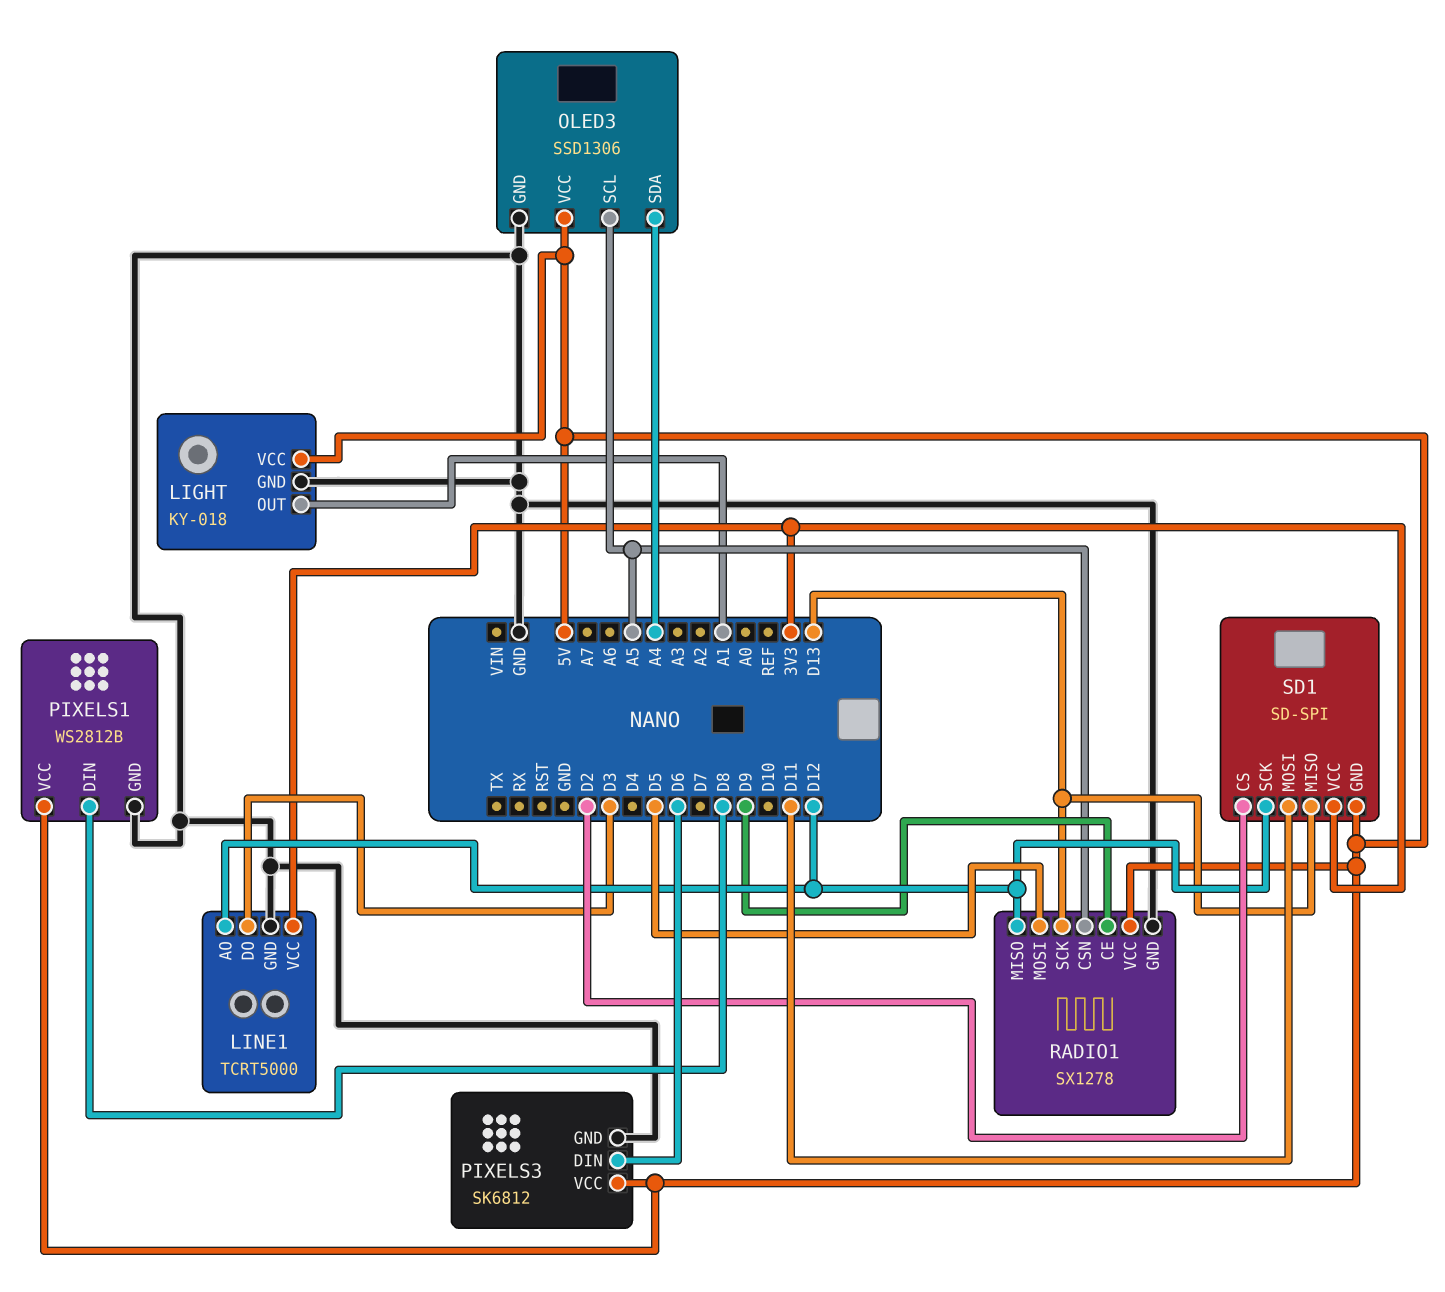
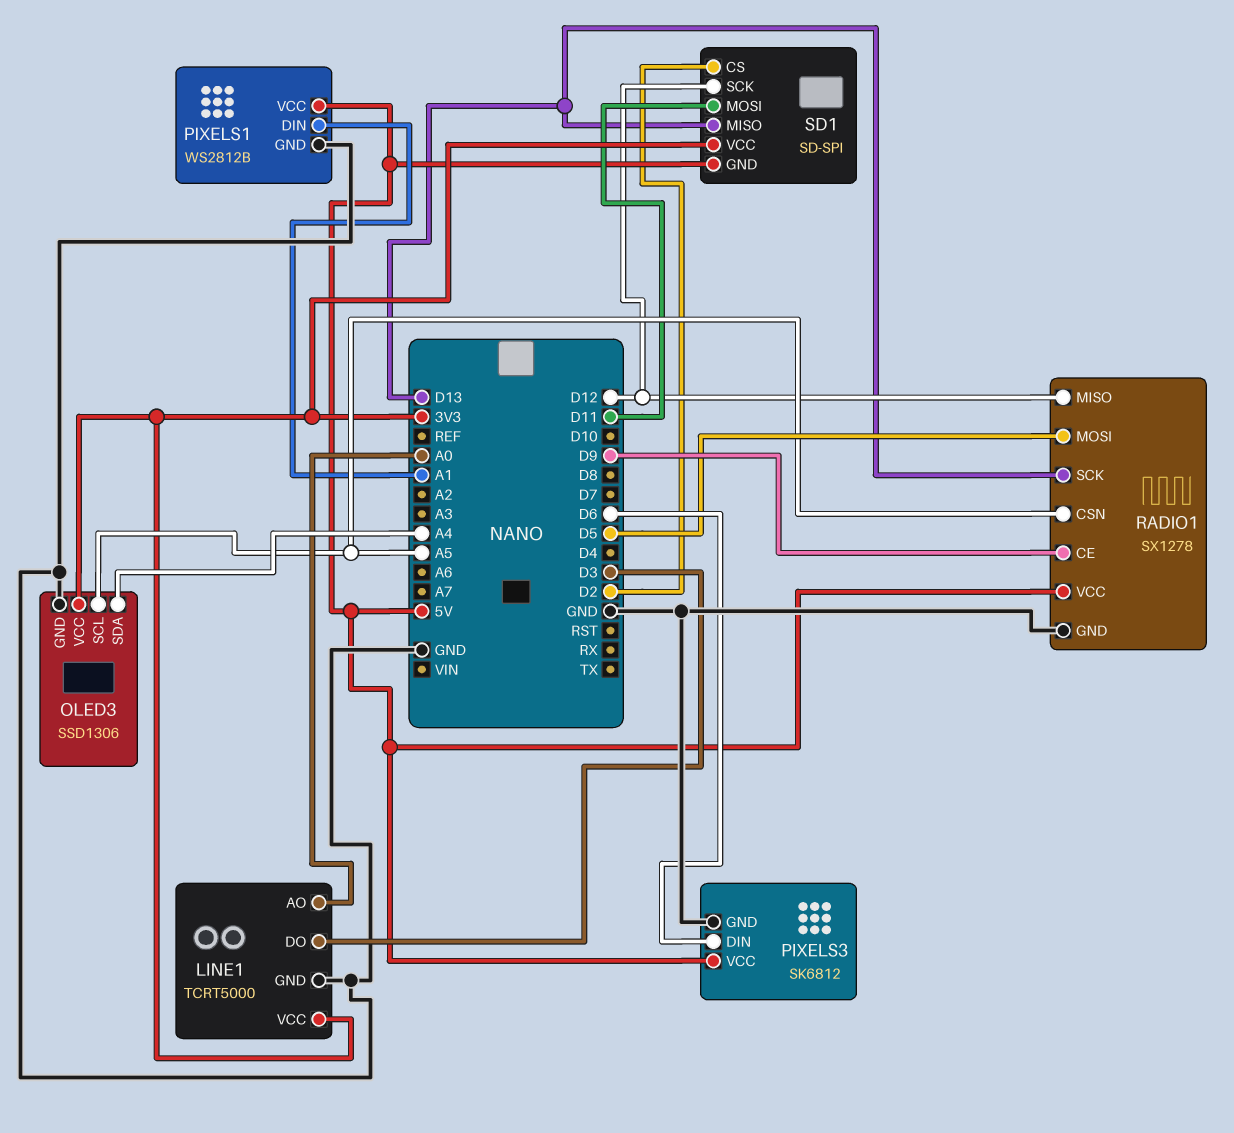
LIGHT: KY-018 -> none
LIGHT pin GND: GND -> none
LIGHT pin OUT: A1 -> none
LIGHT pin VCC: 5V -> none
LINE1 pin AO: D12 -> A0
OLED3 pin VCC: 5V -> 3V3
PIXELS1 pin DIN: D8 -> A1

